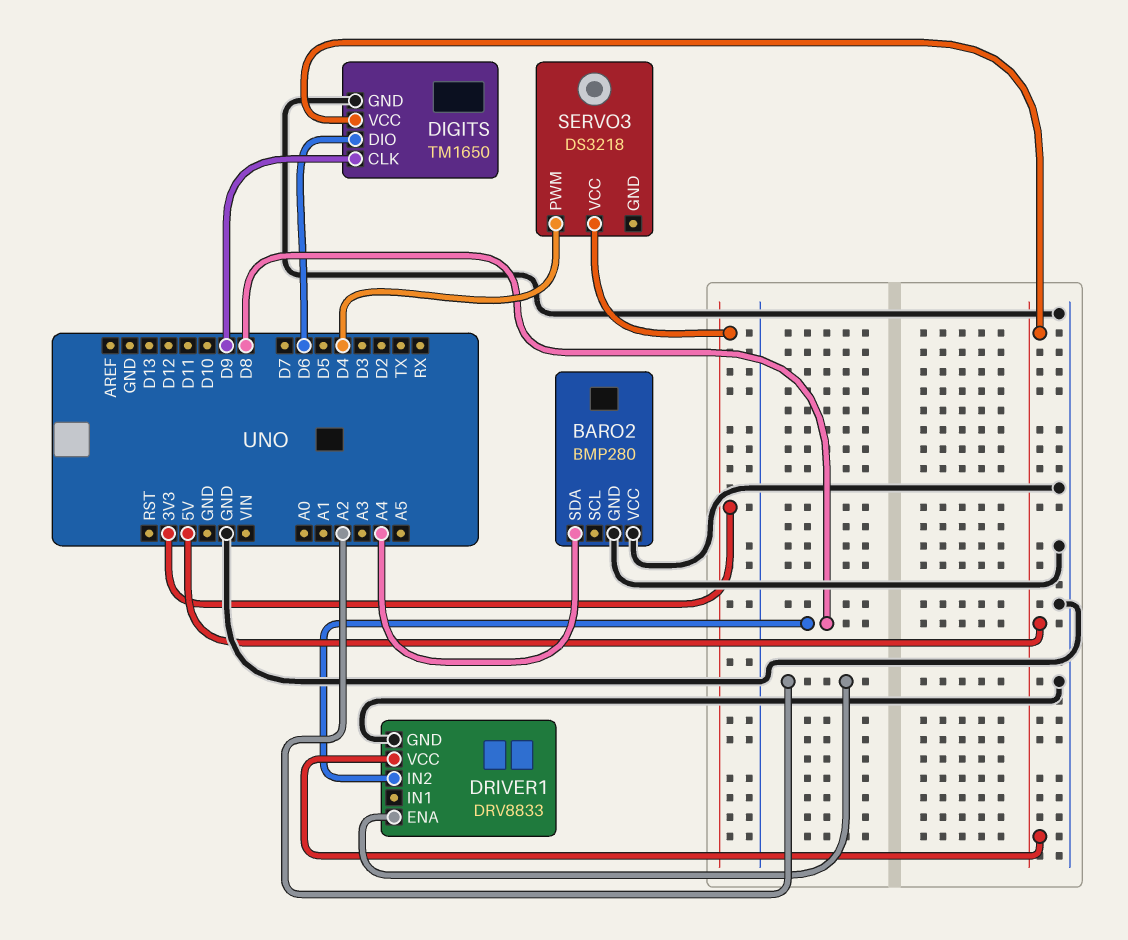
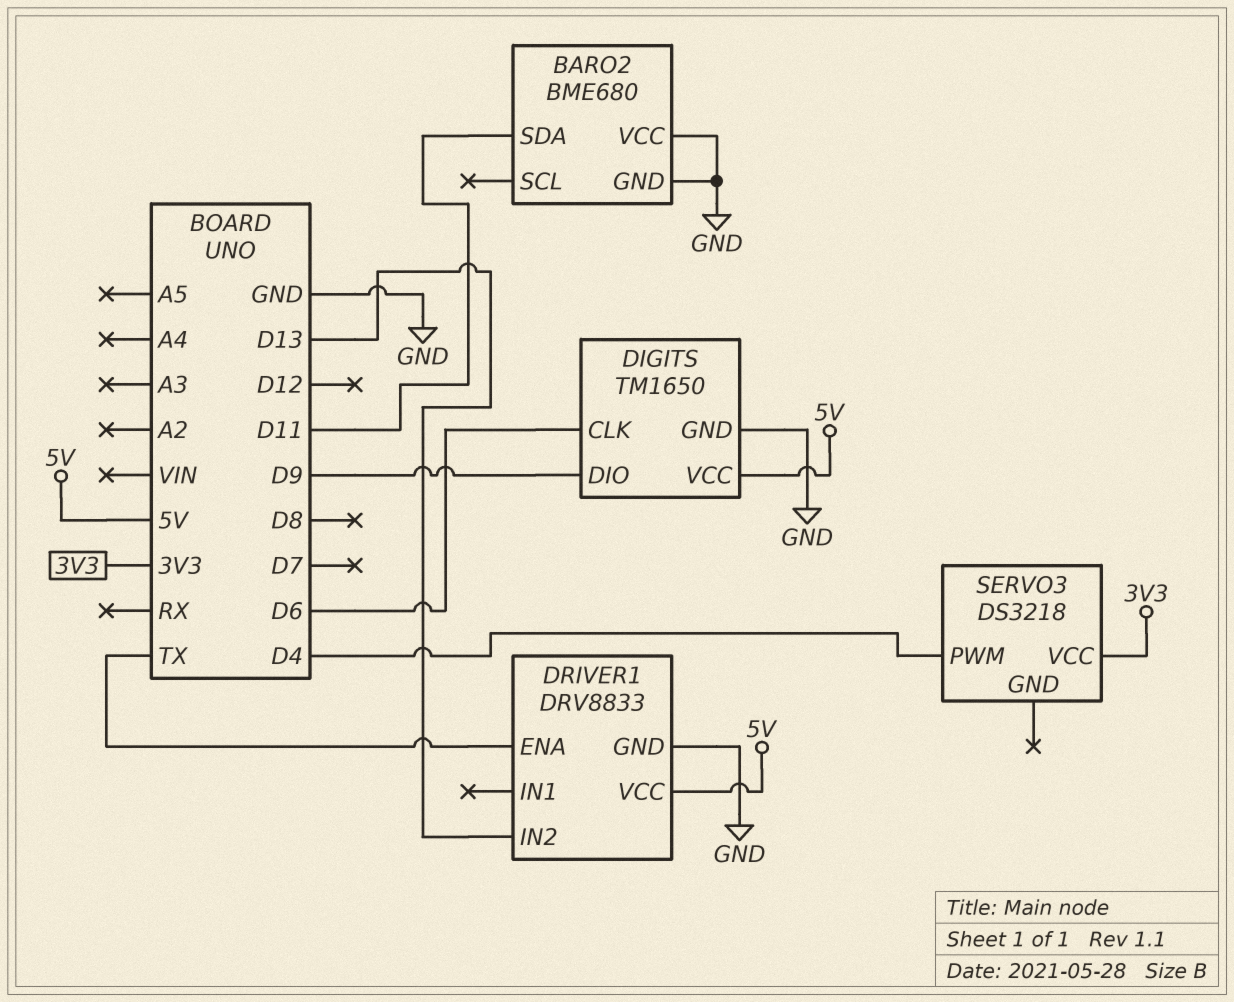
BARO2: BMP280 -> BME680
BARO2 pin SDA: A4 -> D11
DIGITS pin CLK: D9 -> D6
DIGITS pin DIO: D6 -> D9
DRIVER1 pin ENA: A2 -> TX
DRIVER1 pin IN2: D8 -> D13

